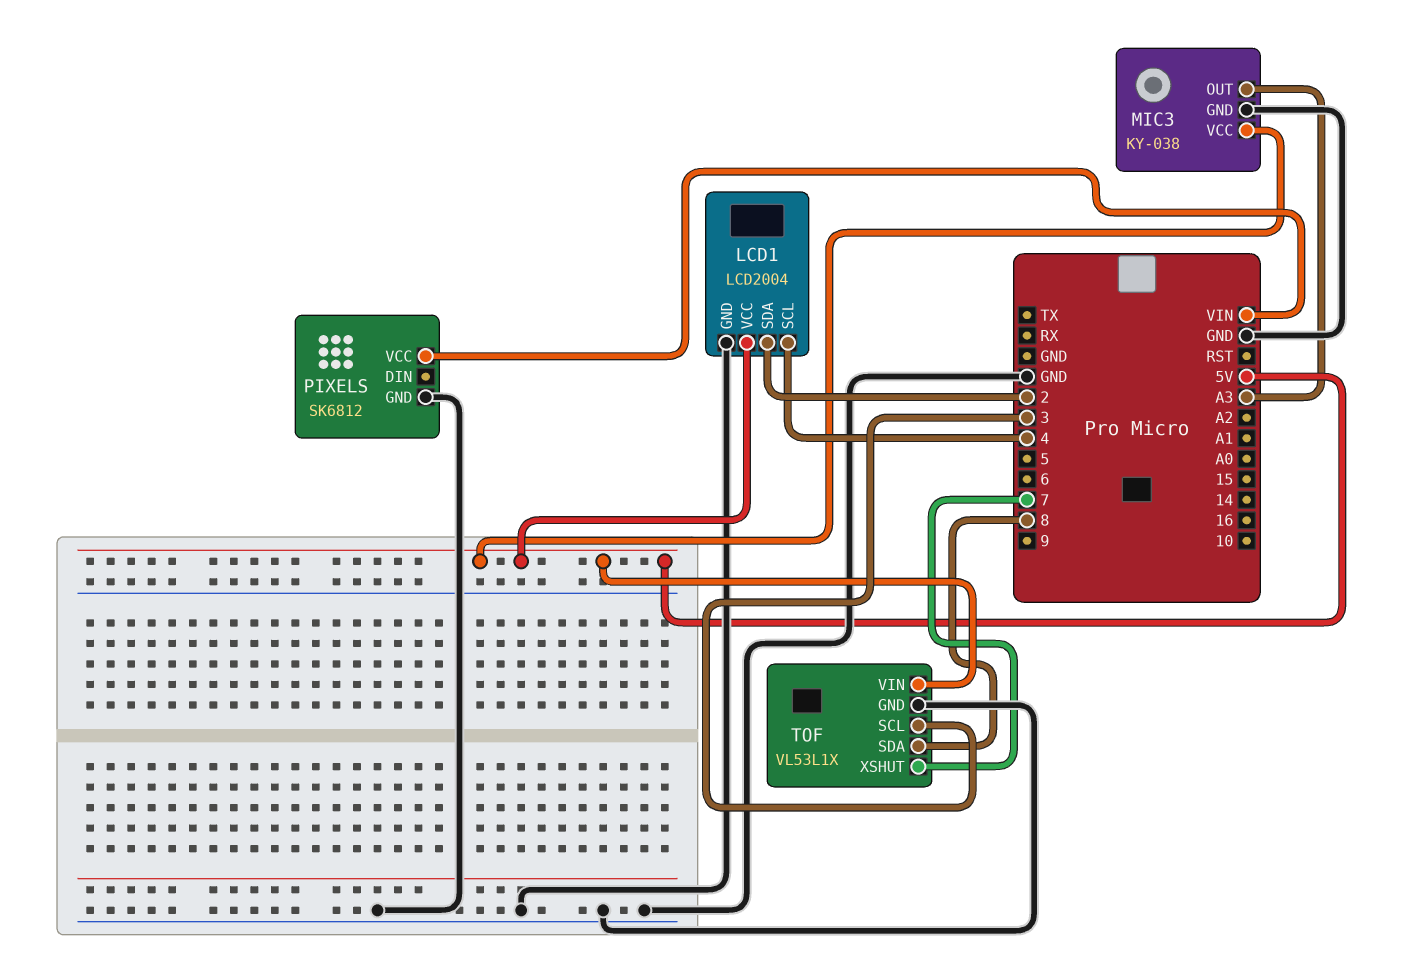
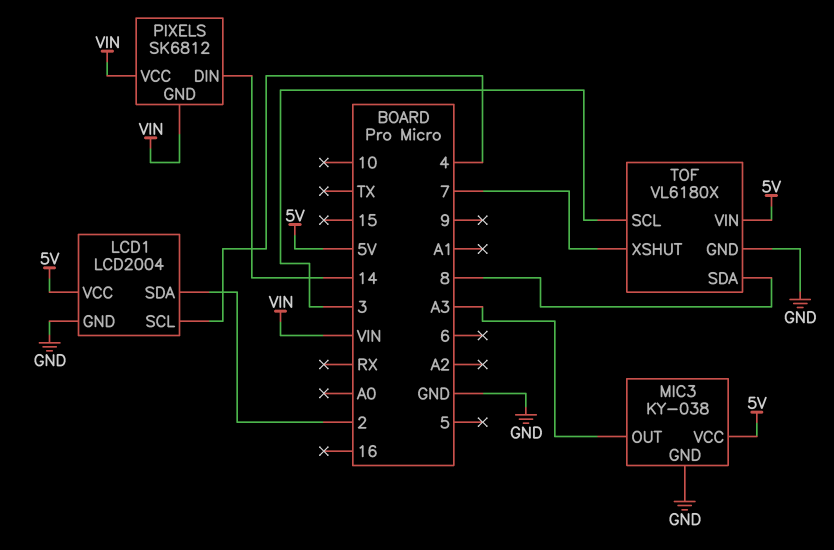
PIXELS pin DIN: none -> 14
PIXELS pin GND: GND -> VIN
TOF: VL53L1X -> VL6180X

